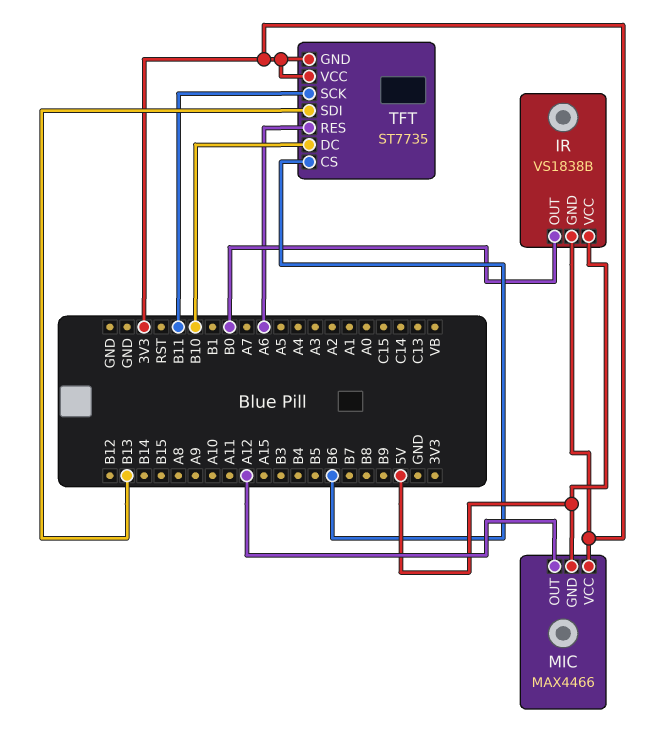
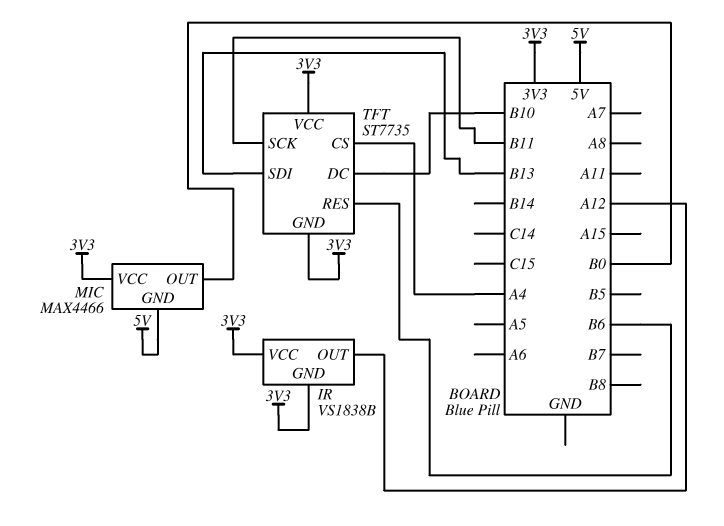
IR pin OUT: B0 -> A12
IR pin VCC: 5V -> 3V3
MIC pin OUT: A12 -> B0
TFT pin CS: B6 -> A4
TFT pin RES: A6 -> B6

